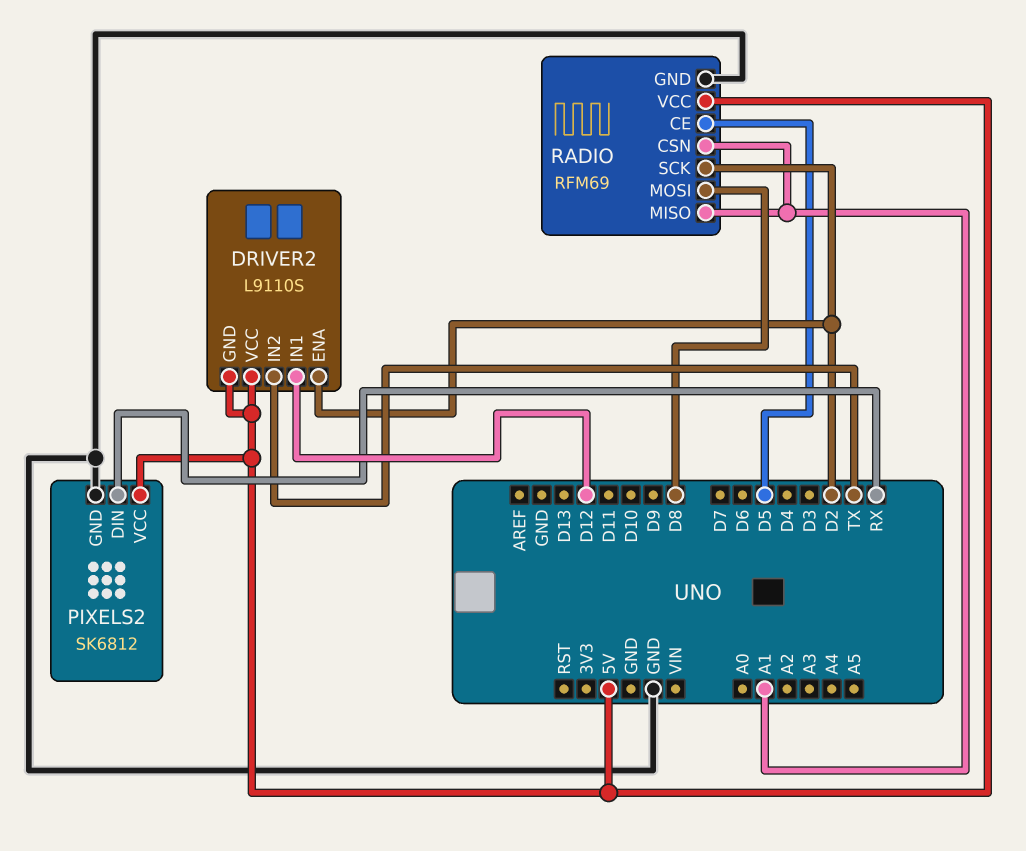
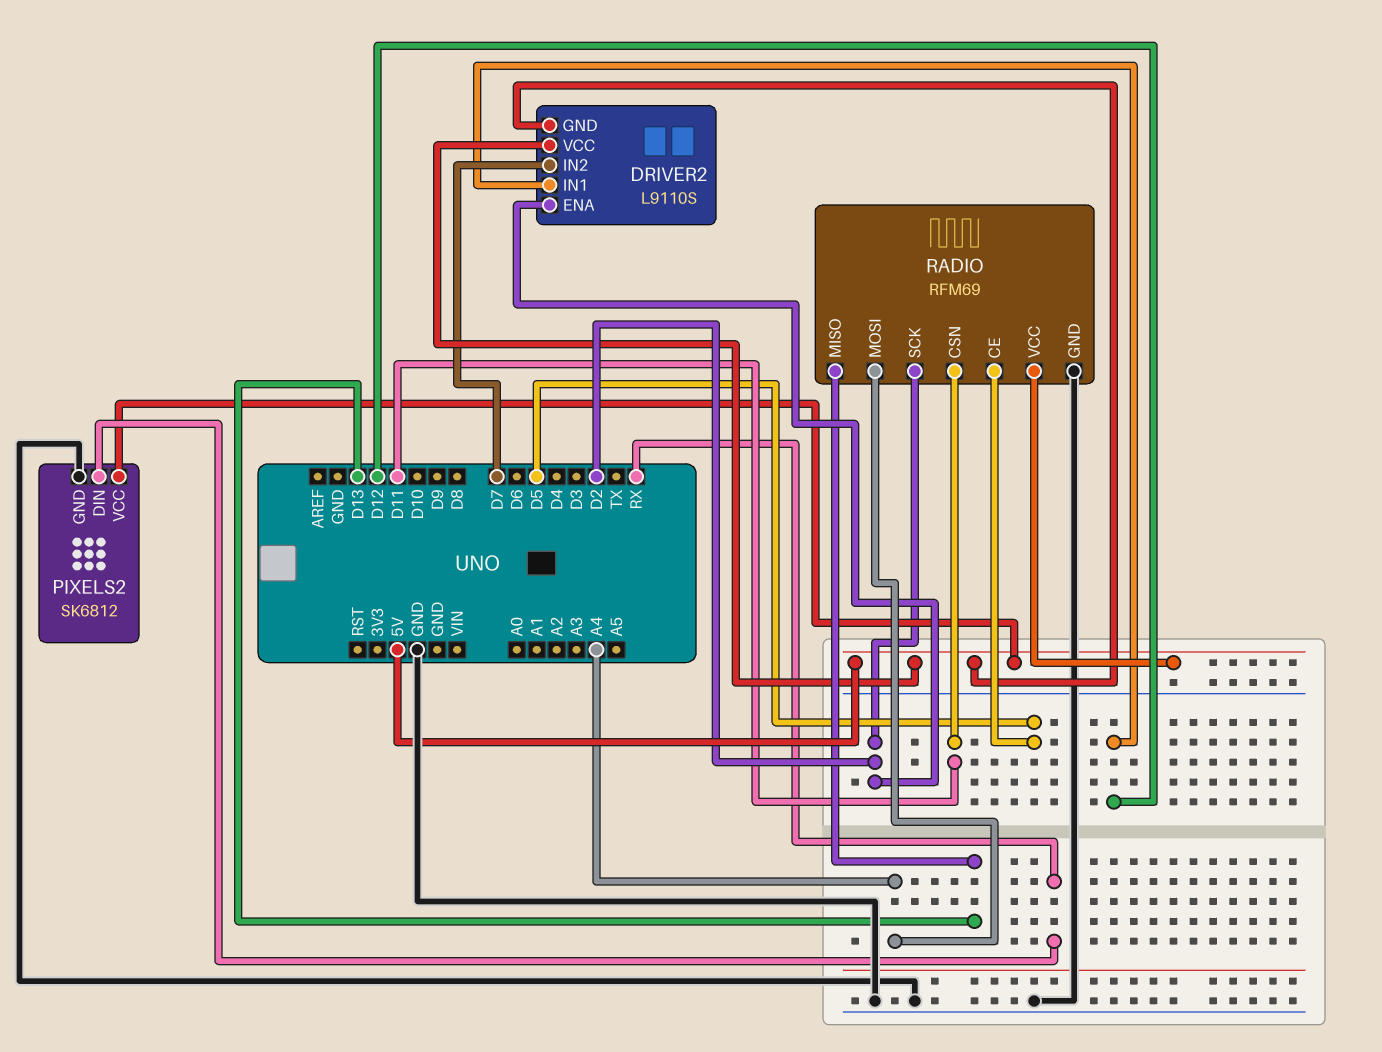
DRIVER2 pin IN2: TX -> D7
RADIO pin CSN: A1 -> D11
RADIO pin MISO: A1 -> D13
RADIO pin MOSI: D8 -> A4

